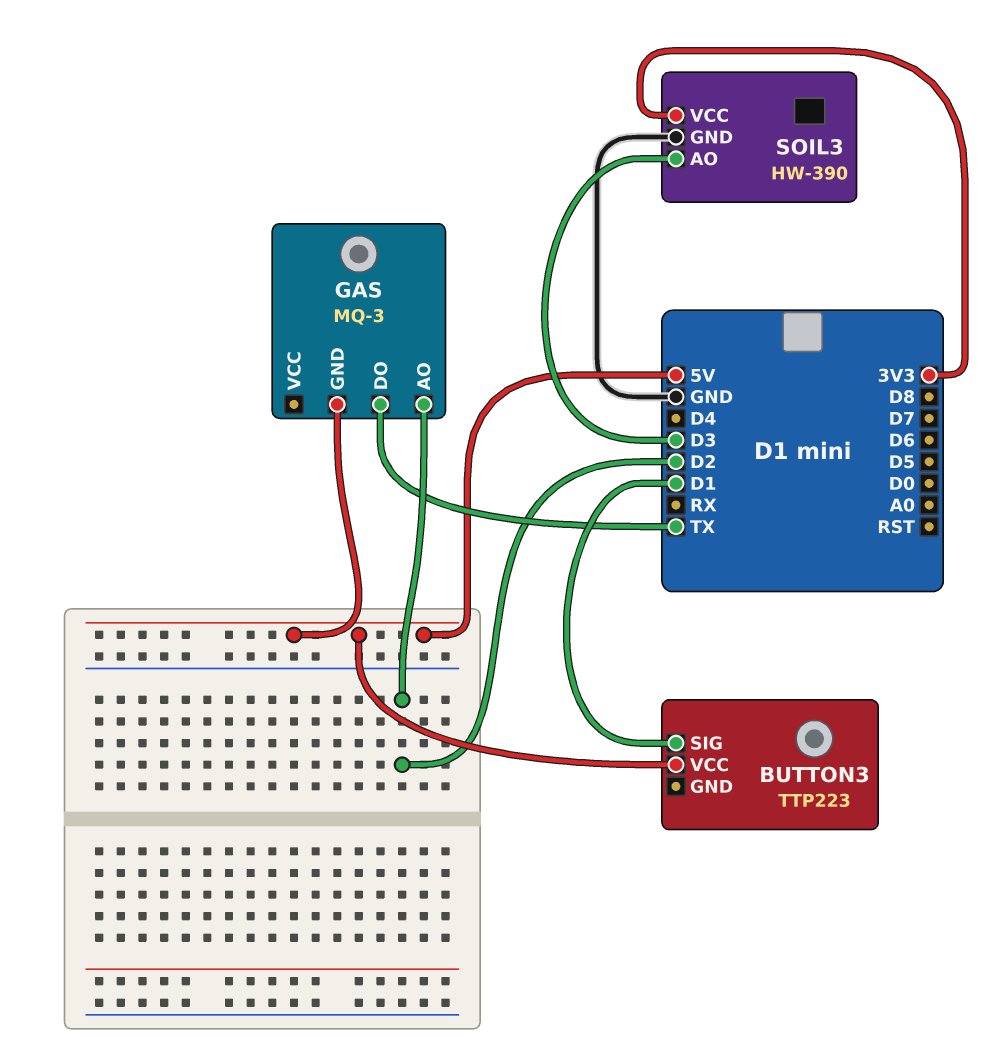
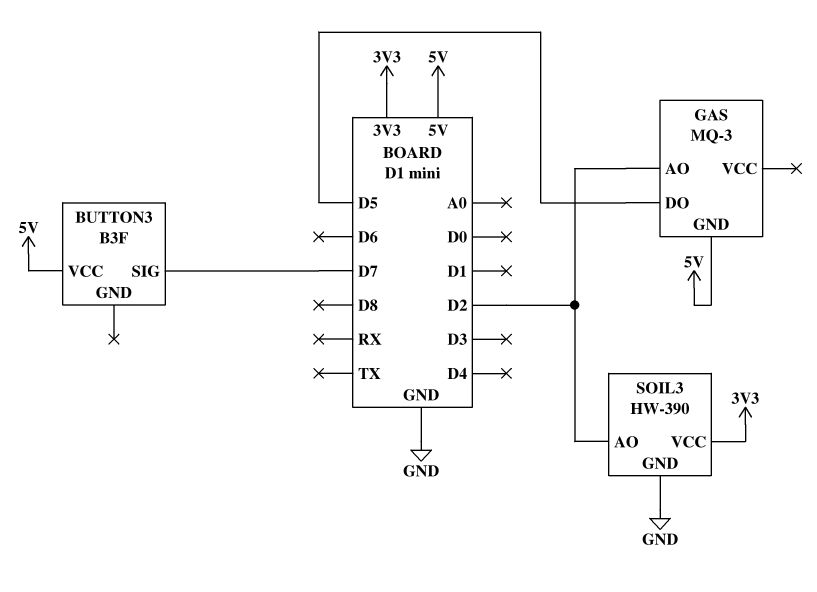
BUTTON3: TTP223 -> B3F
BUTTON3 pin SIG: D1 -> D7
GAS pin DO: TX -> D5
SOIL3 pin AO: D3 -> D2

